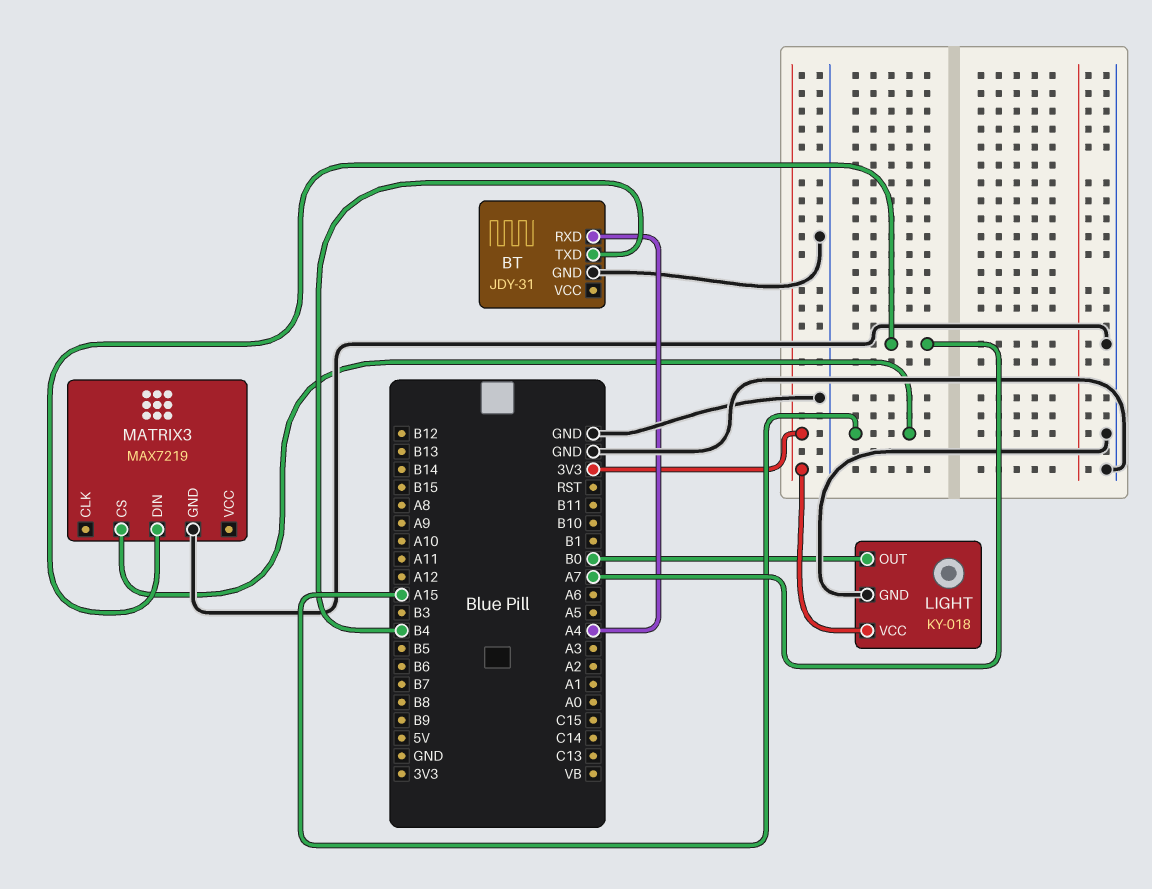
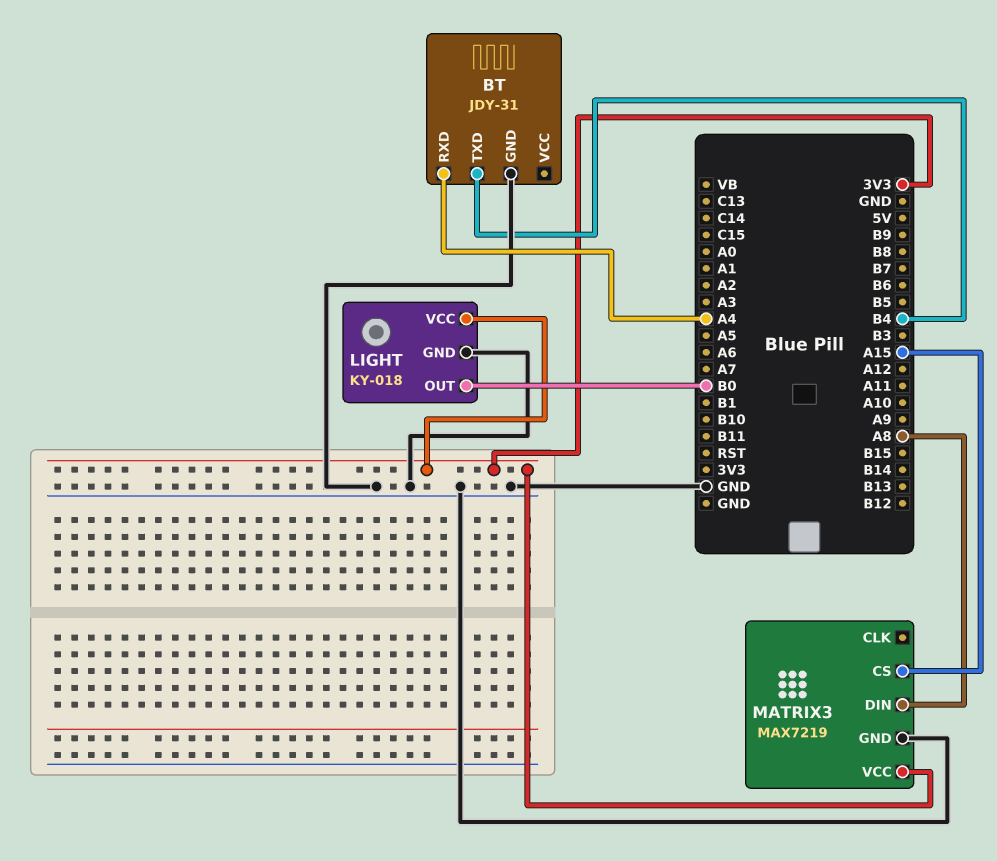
MATRIX3 pin DIN: A7 -> A8
MATRIX3 pin VCC: none -> 3V3

